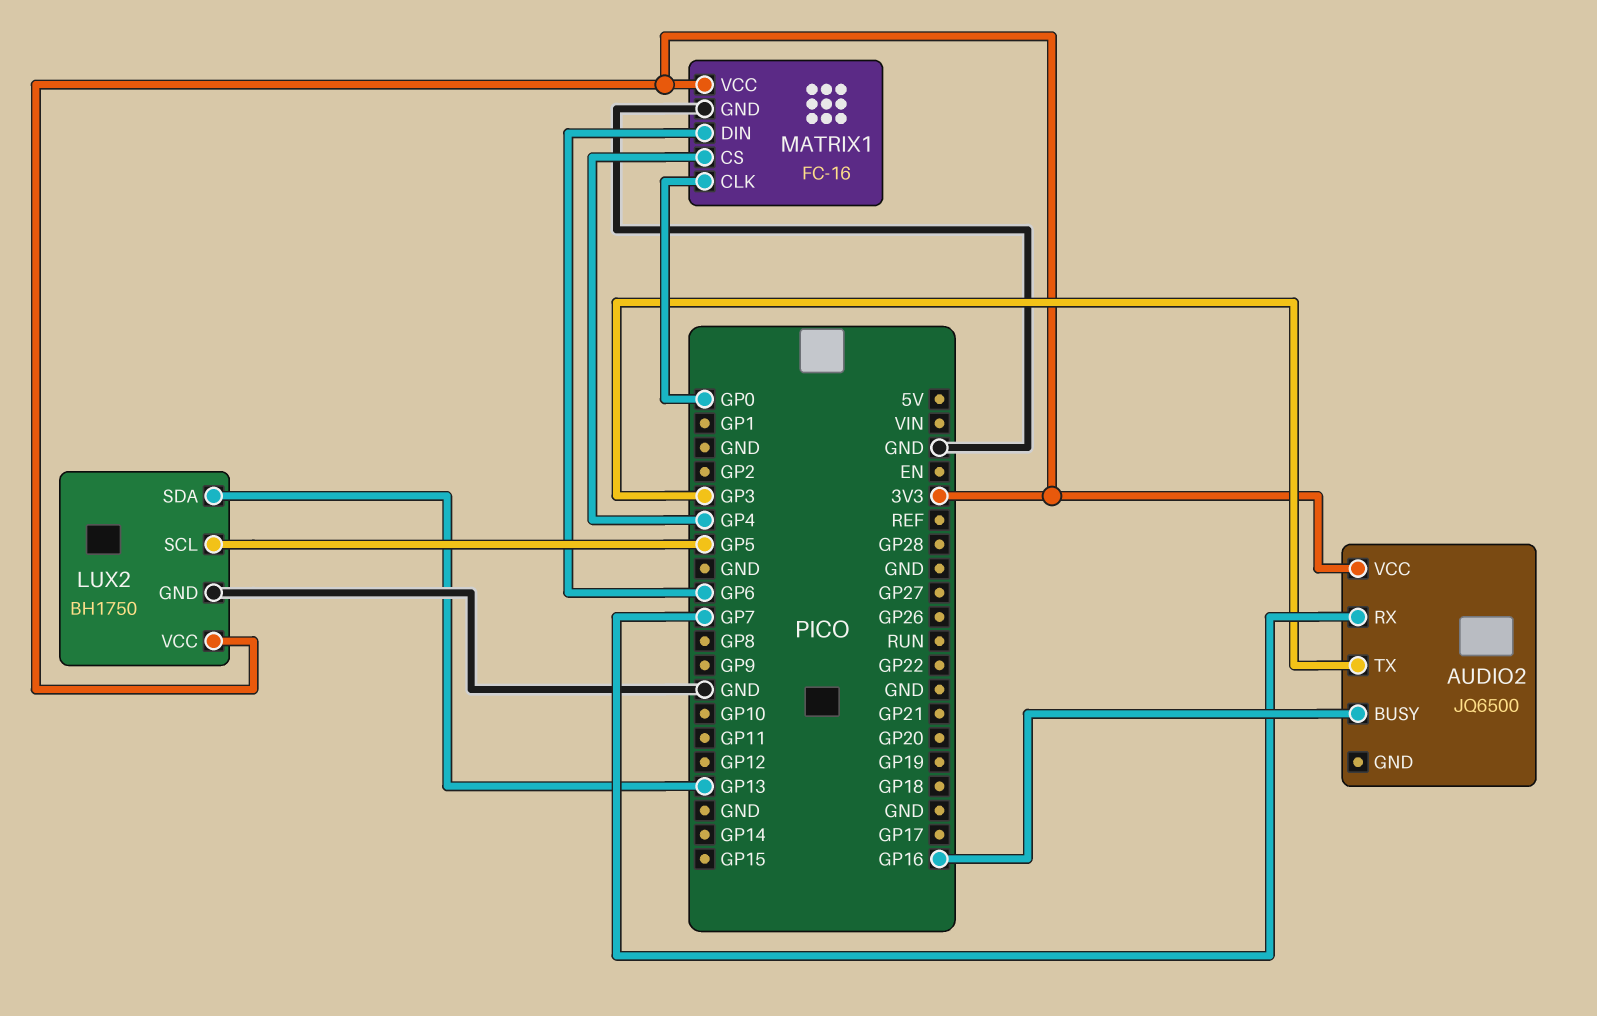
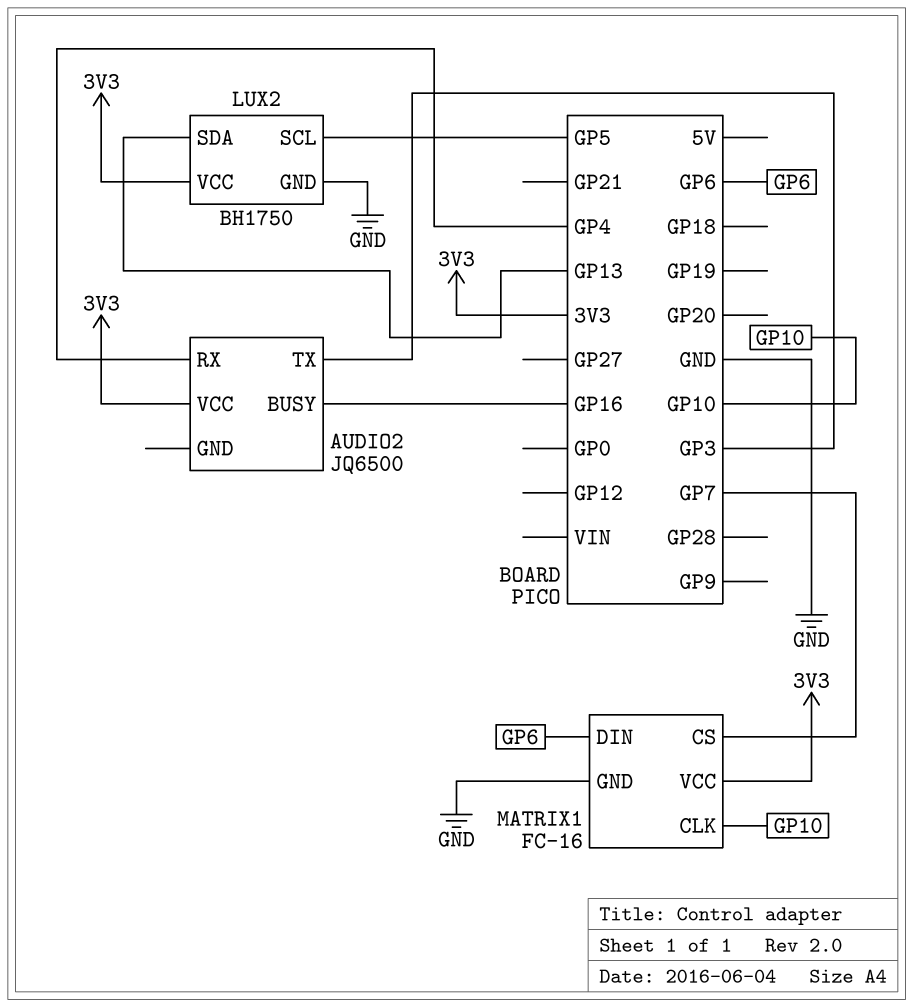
AUDIO2 pin RX: GP7 -> GP4
MATRIX1 pin CLK: GP0 -> GP10
MATRIX1 pin CS: GP4 -> GP7

